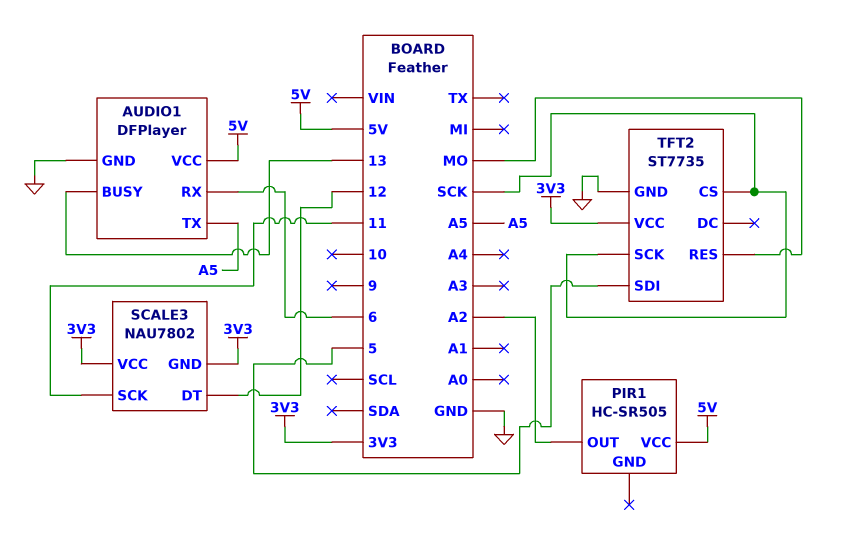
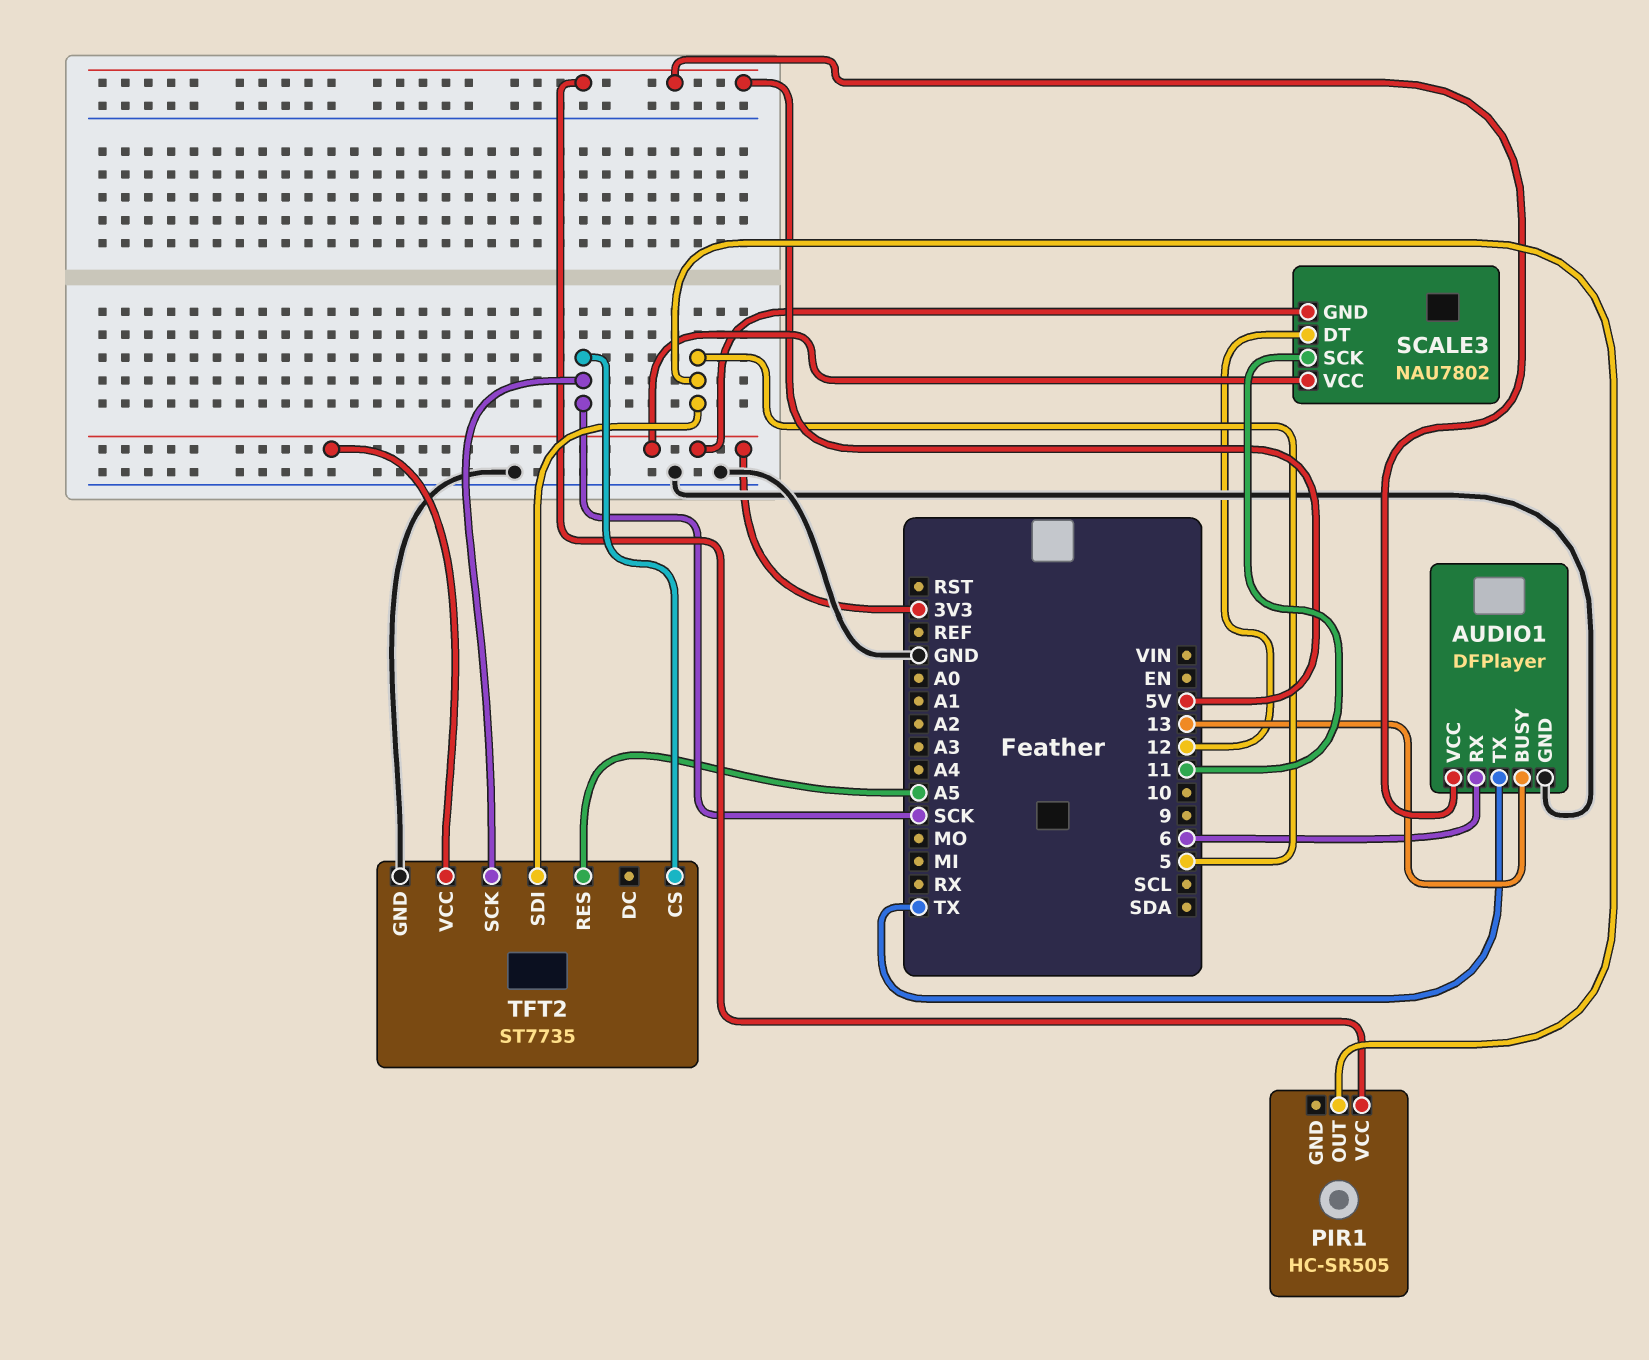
AUDIO1 pin TX: A5 -> TX
PIR1 pin OUT: A2 -> 5
TFT2 pin RES: MO -> A5

